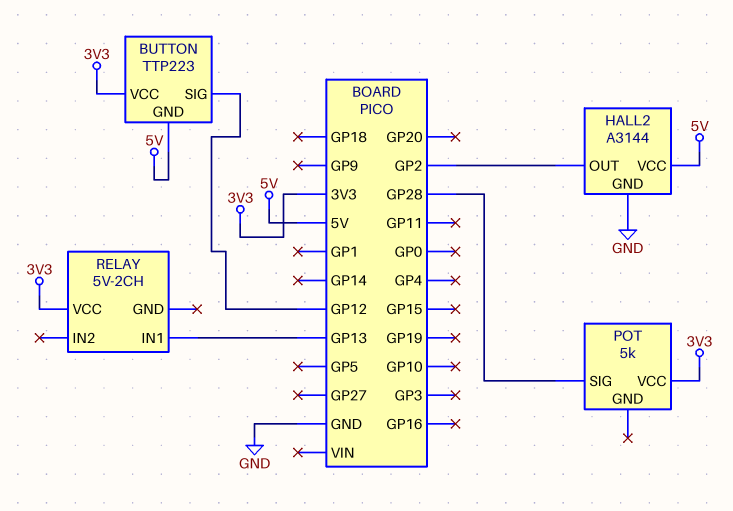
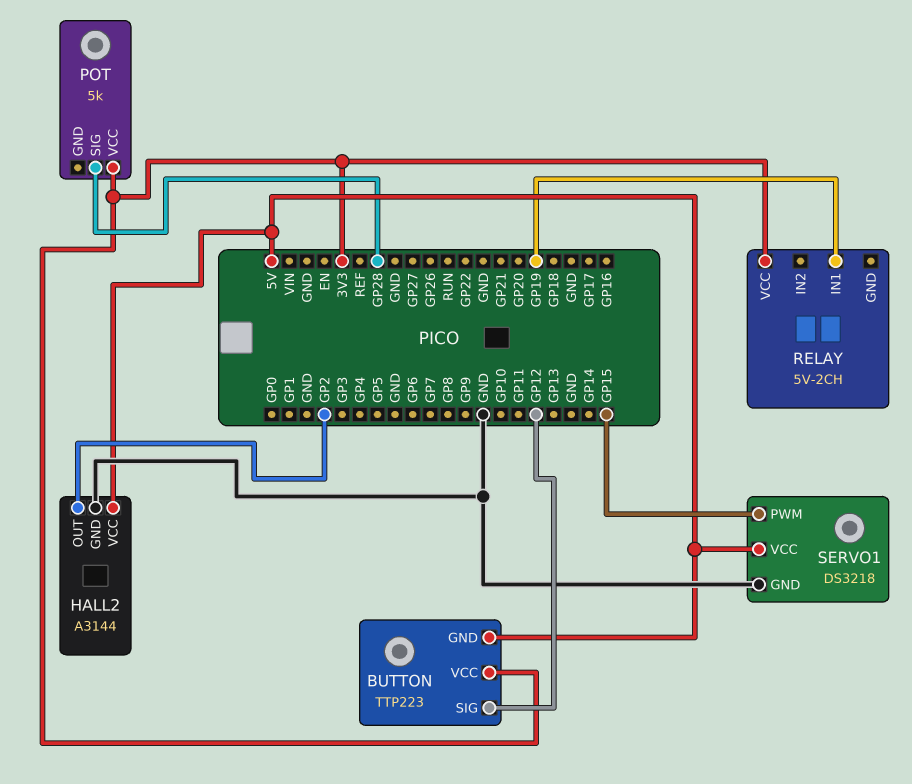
RELAY pin IN1: GP13 -> GP19
SERVO1: none -> DS3218
SERVO1 pin GND: none -> GND
SERVO1 pin PWM: none -> GP15
SERVO1 pin VCC: none -> 5V

